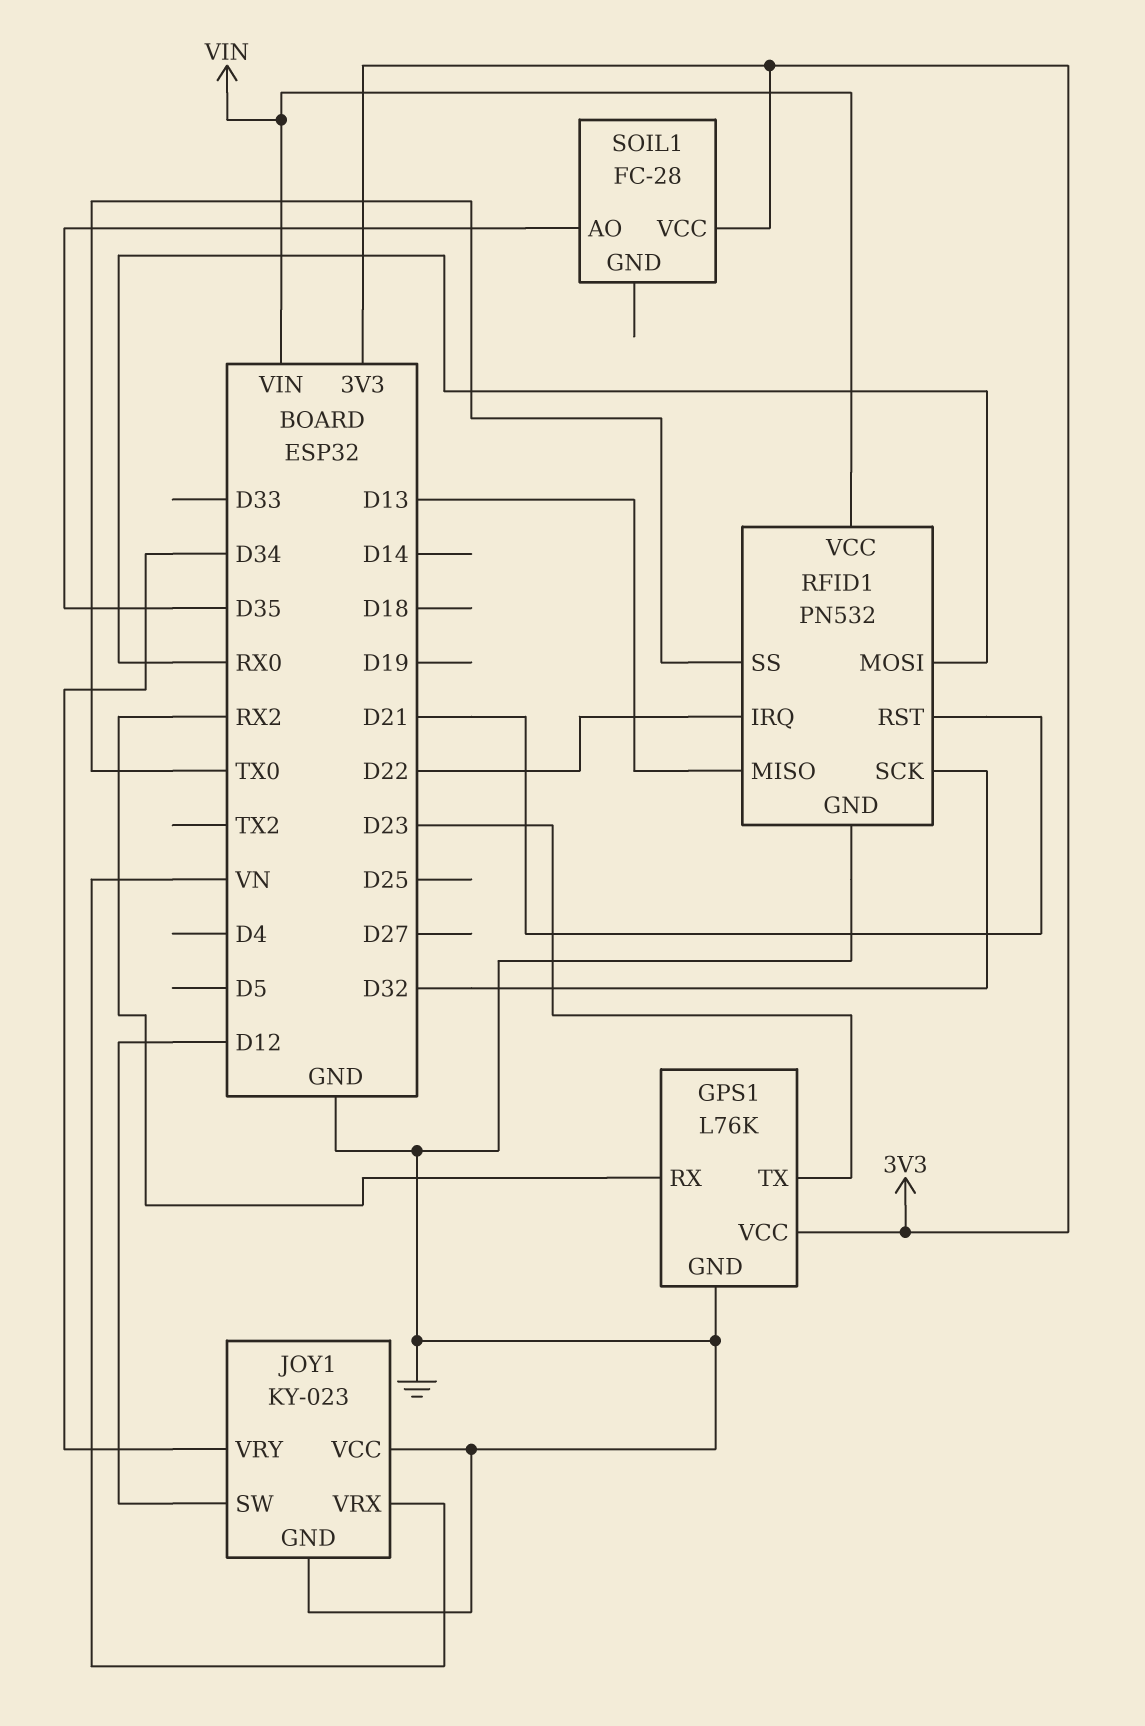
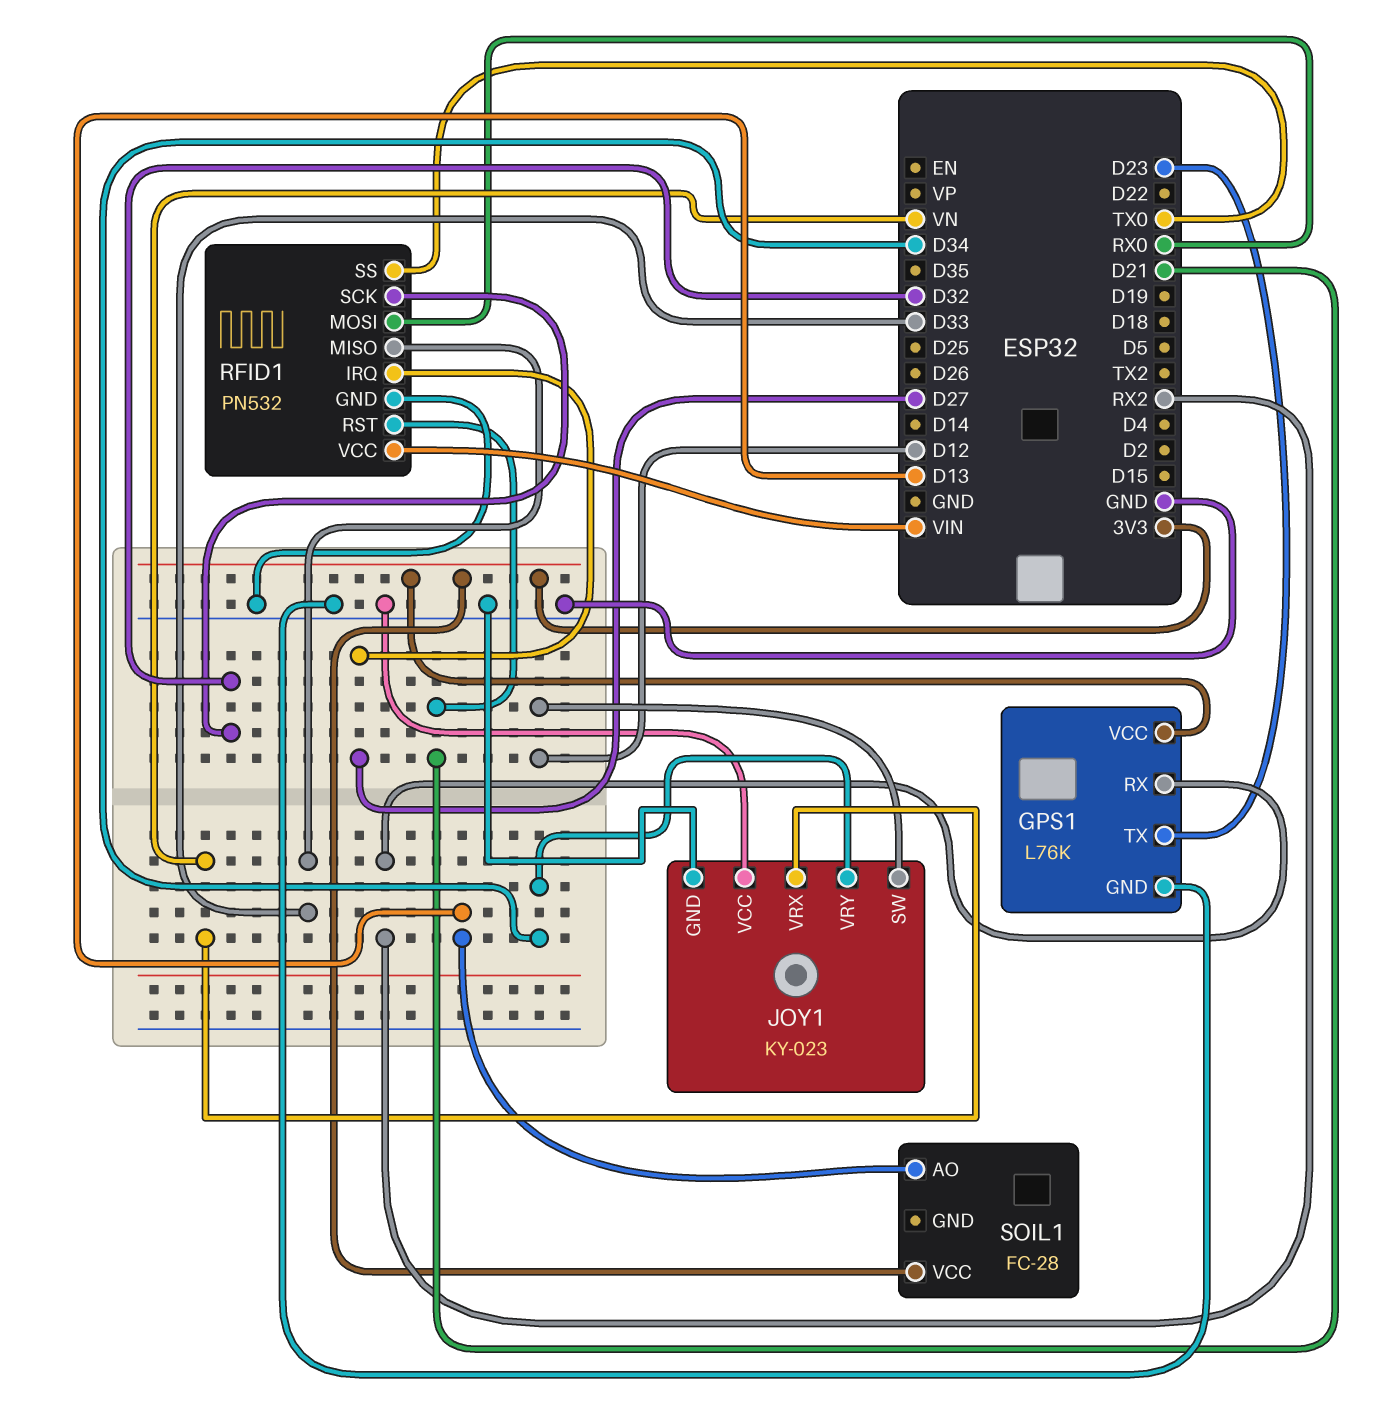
RFID1 pin IRQ: D22 -> D27
RFID1 pin MISO: D13 -> D33
SOIL1 pin AO: D35 -> D13

